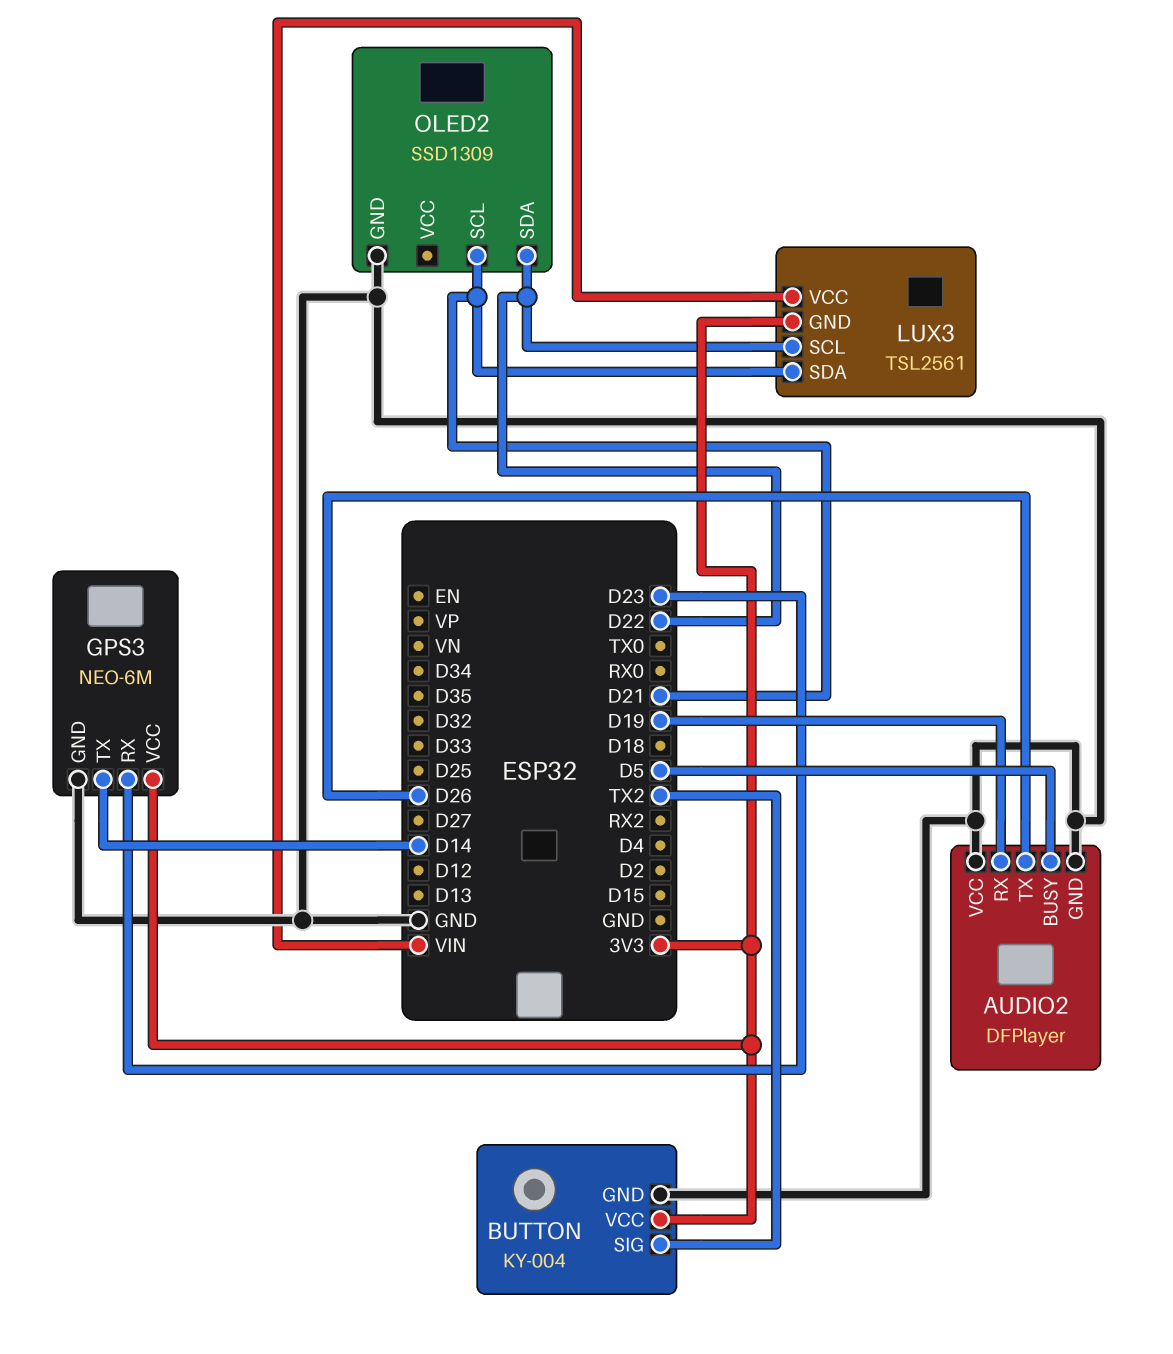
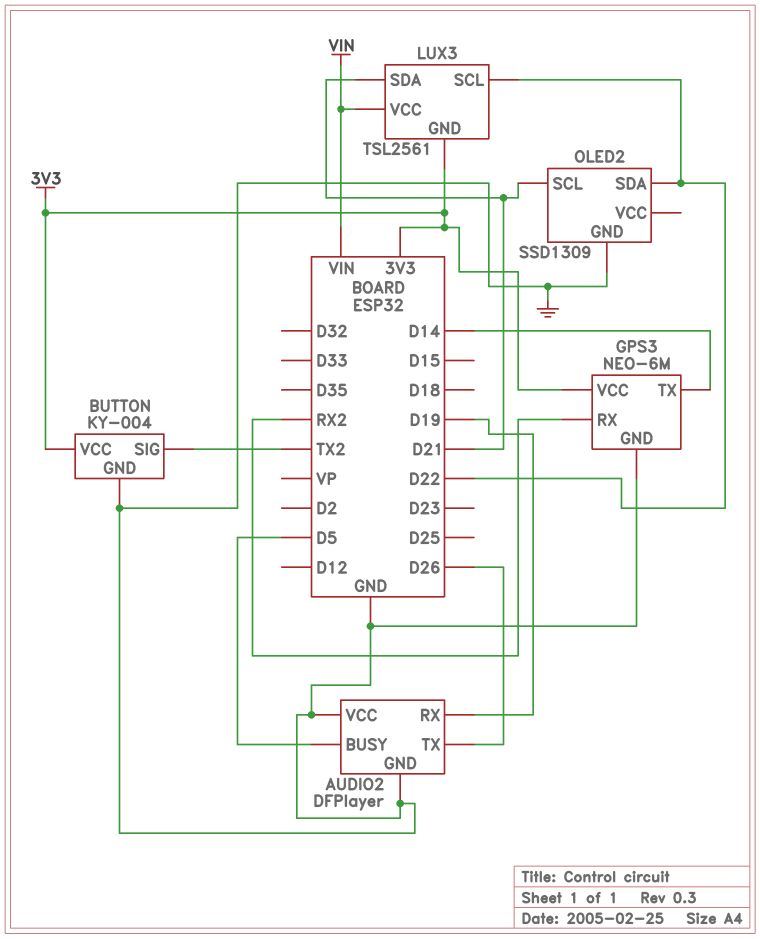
GPS3 pin RX: D23 -> RX2

